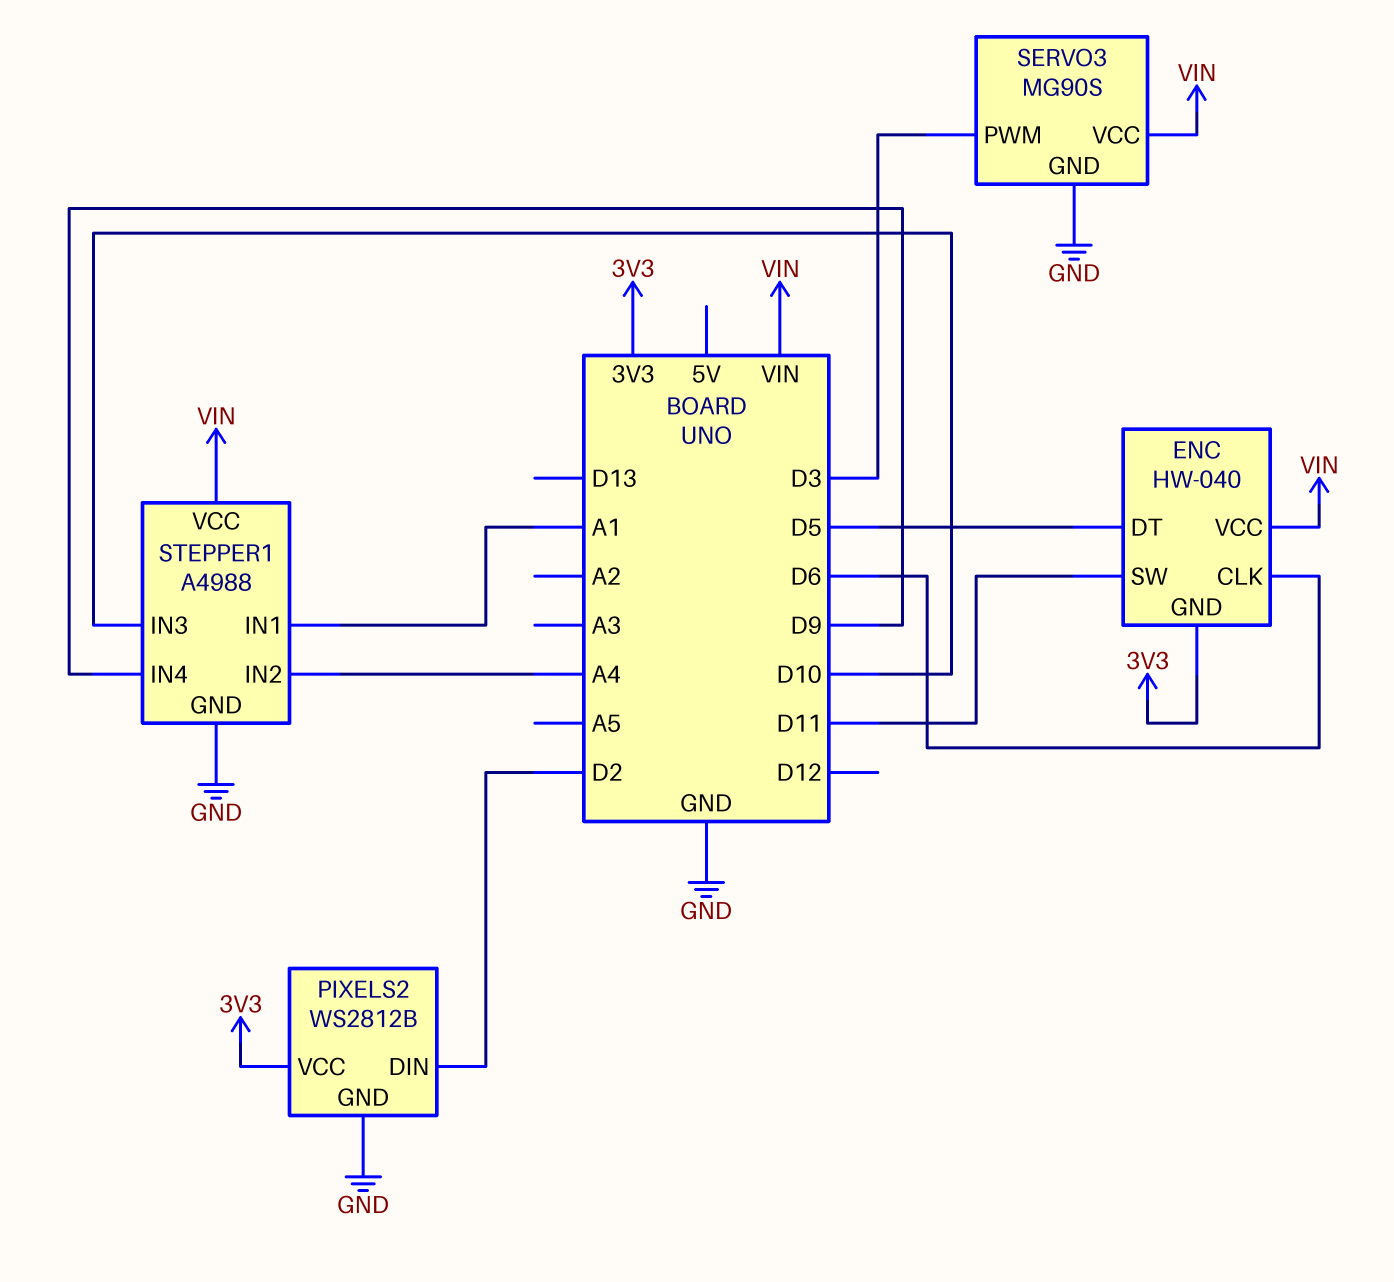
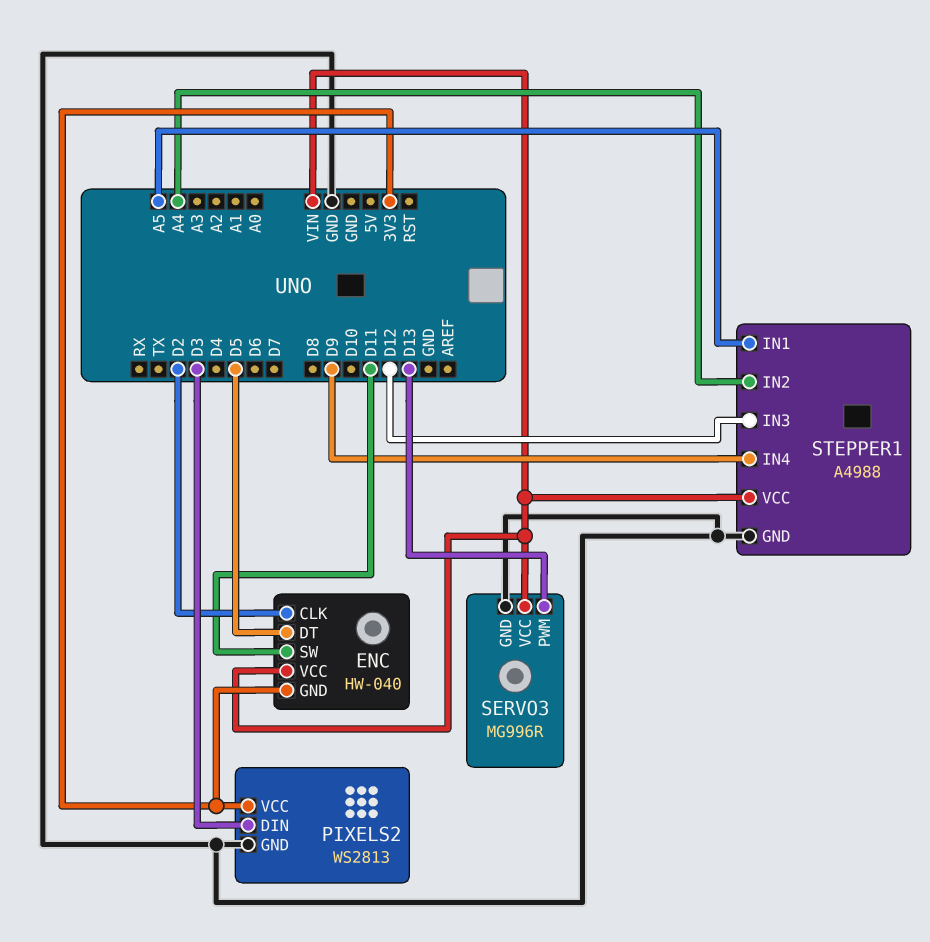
ENC pin CLK: D6 -> D2
PIXELS2: WS2812B -> WS2813
PIXELS2 pin DIN: D2 -> D3
SERVO3: MG90S -> MG996R
SERVO3 pin PWM: D3 -> D13
STEPPER1 pin IN1: A1 -> A5
STEPPER1 pin IN3: D10 -> D12

